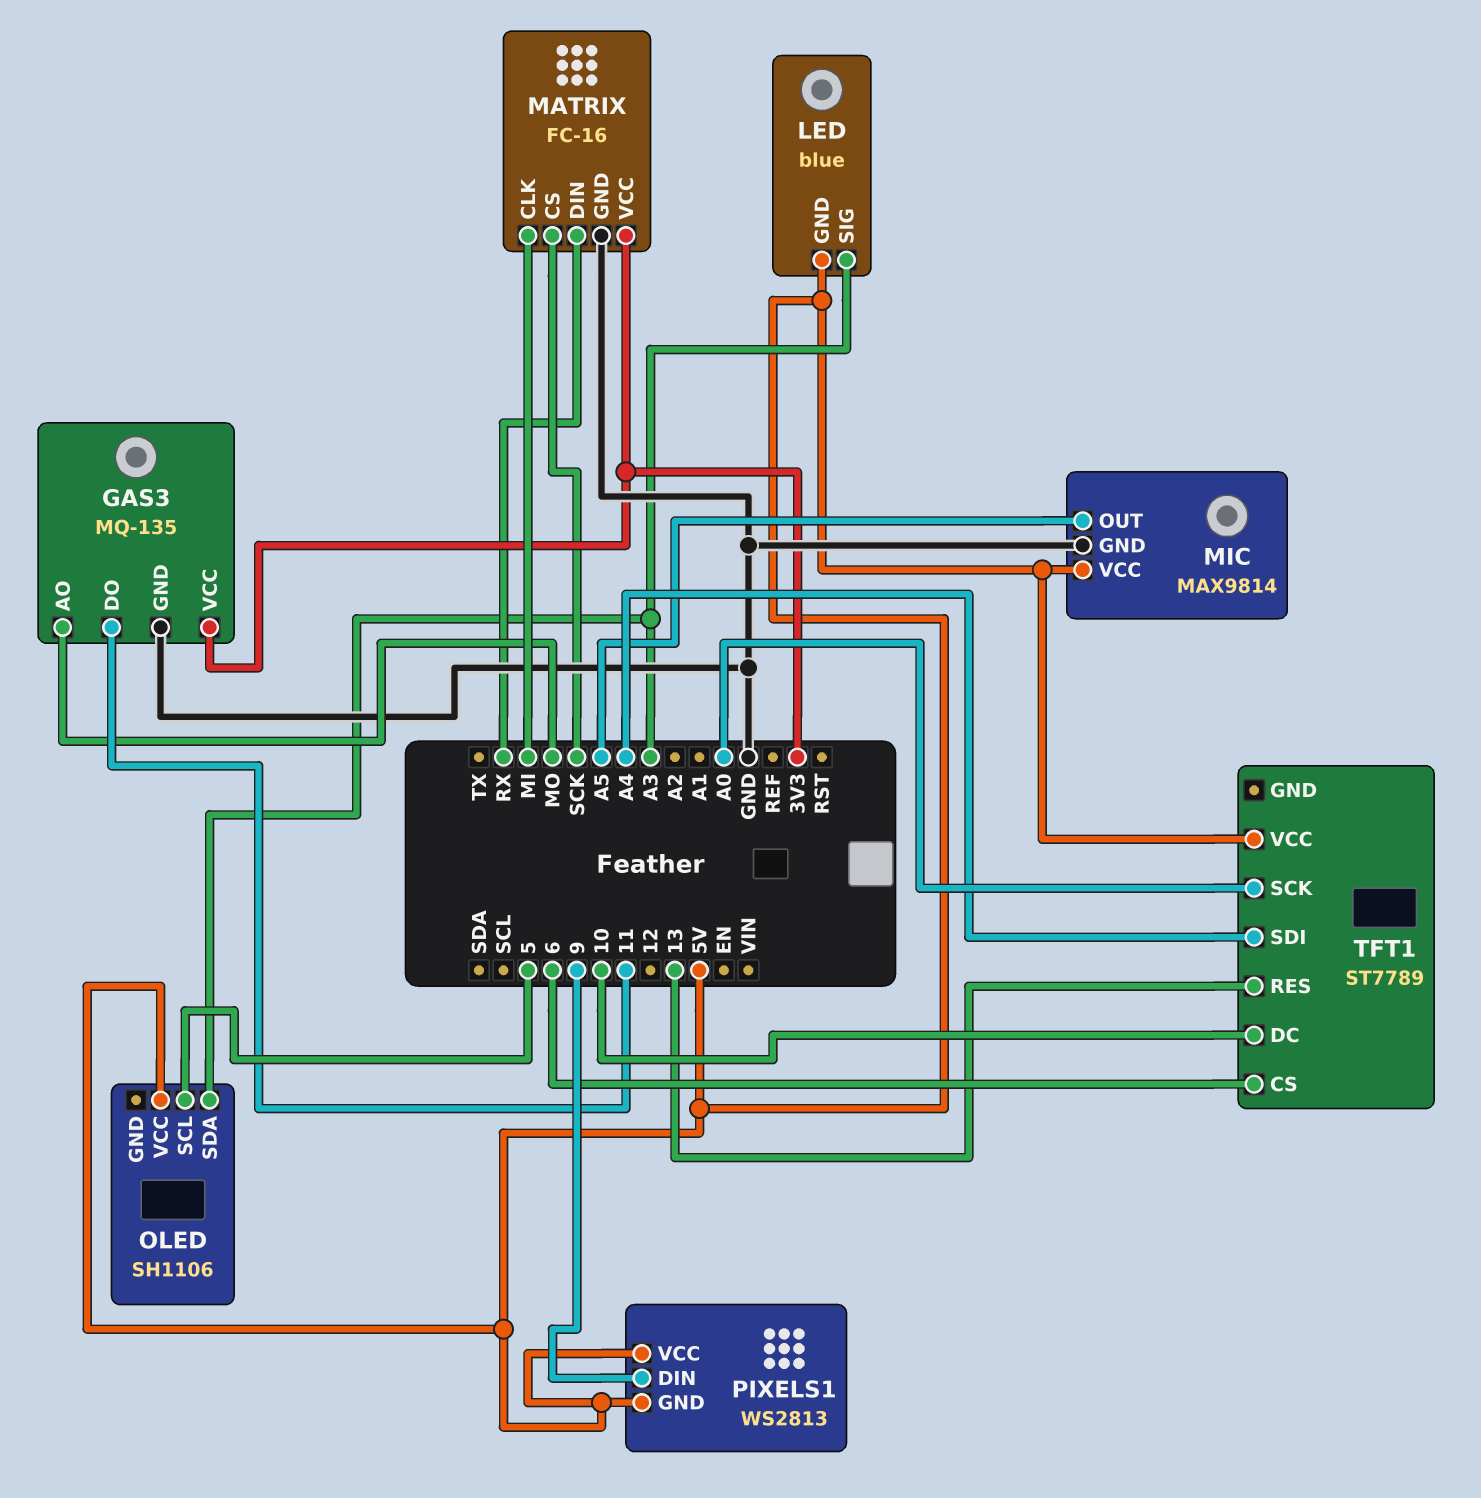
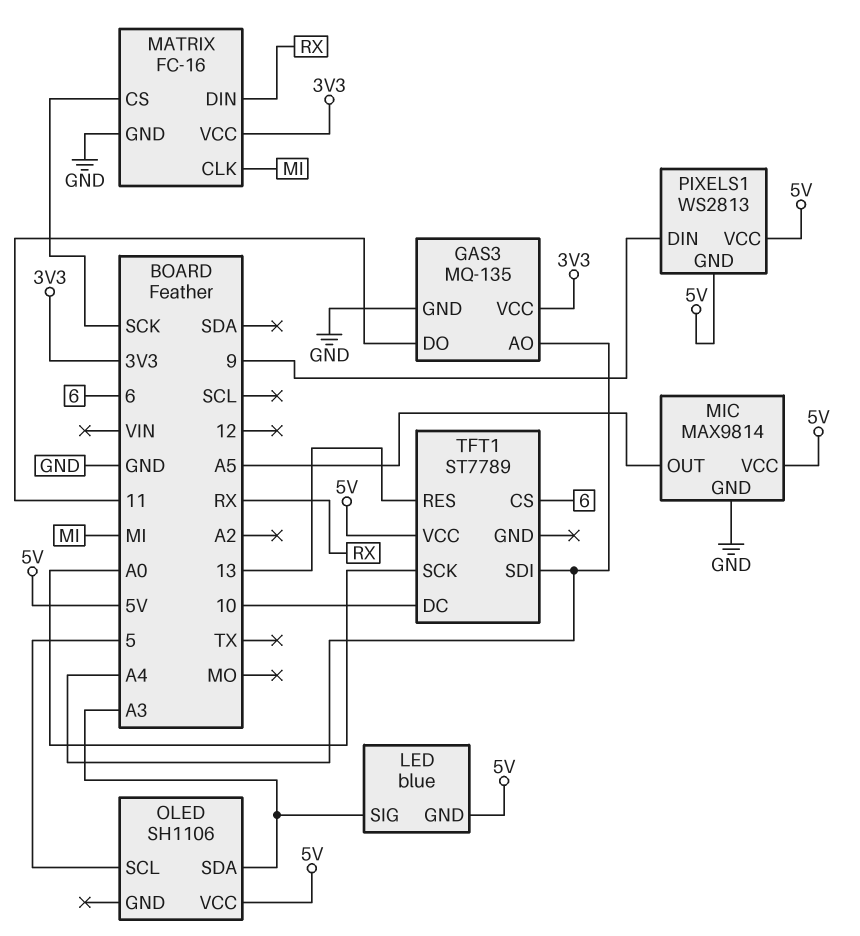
GAS3 pin AO: MO -> A4

